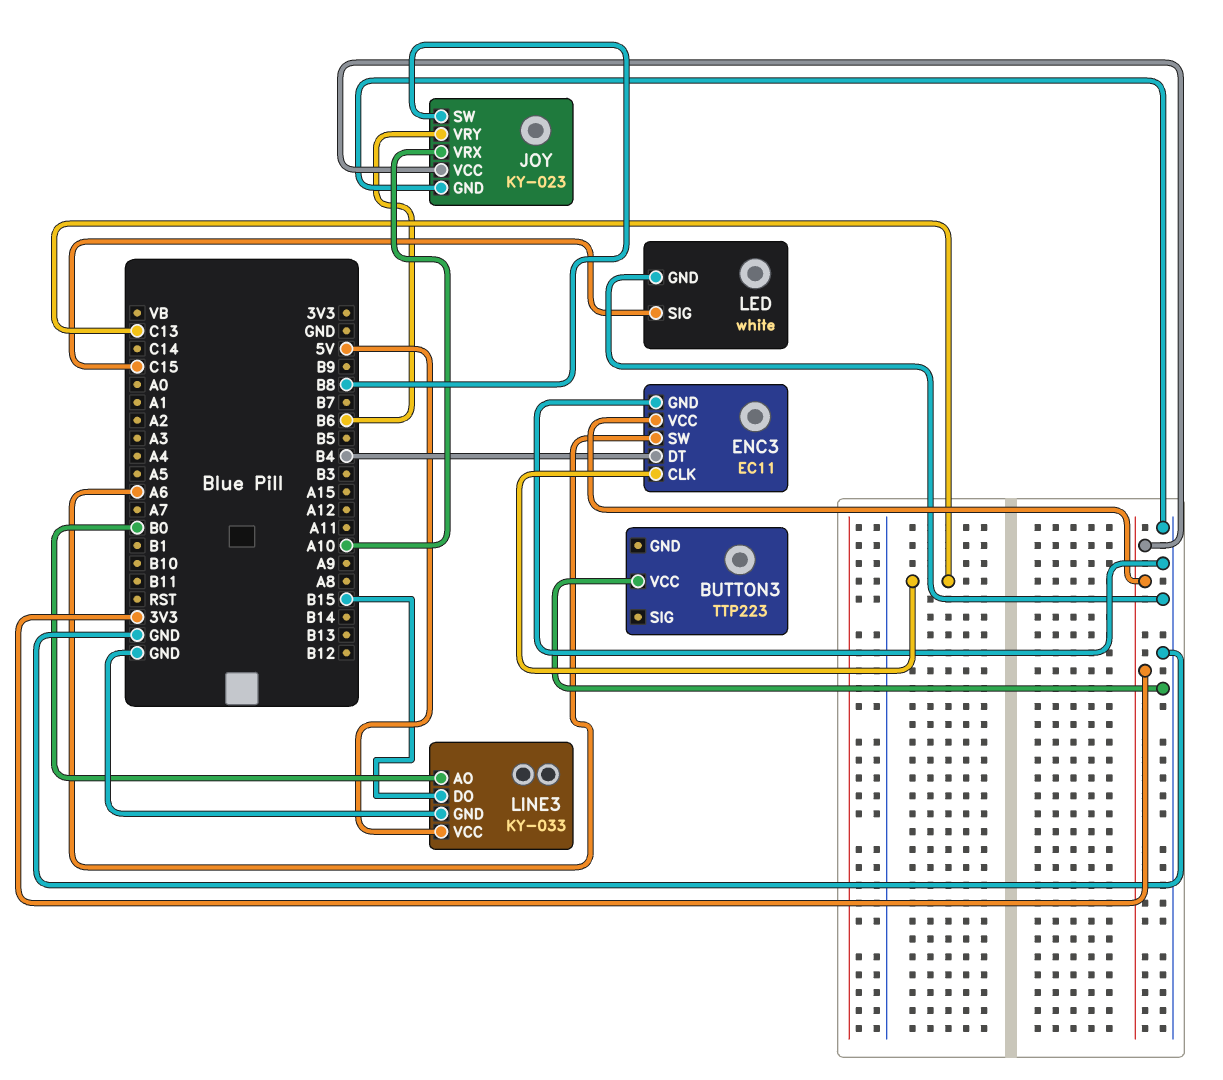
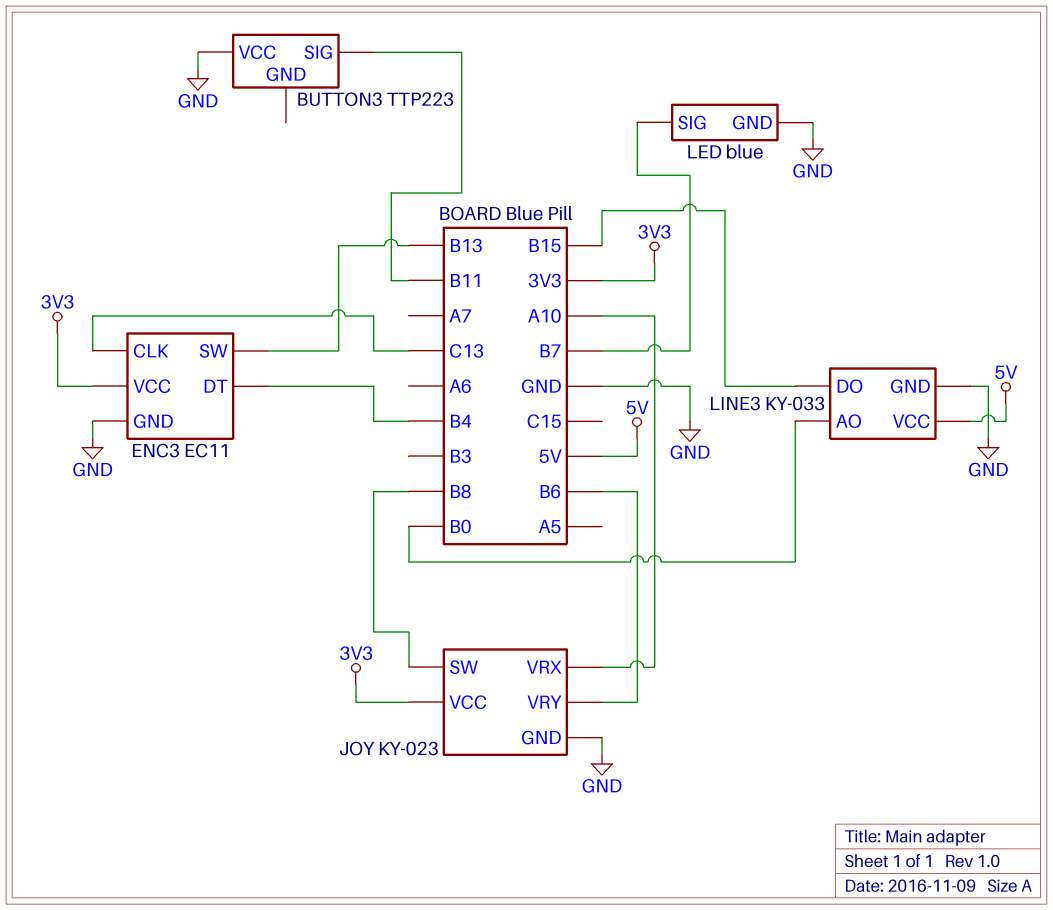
BUTTON3 pin SIG: none -> B11
ENC3 pin SW: A6 -> B13
LED: white -> blue
LED pin SIG: C15 -> B7

